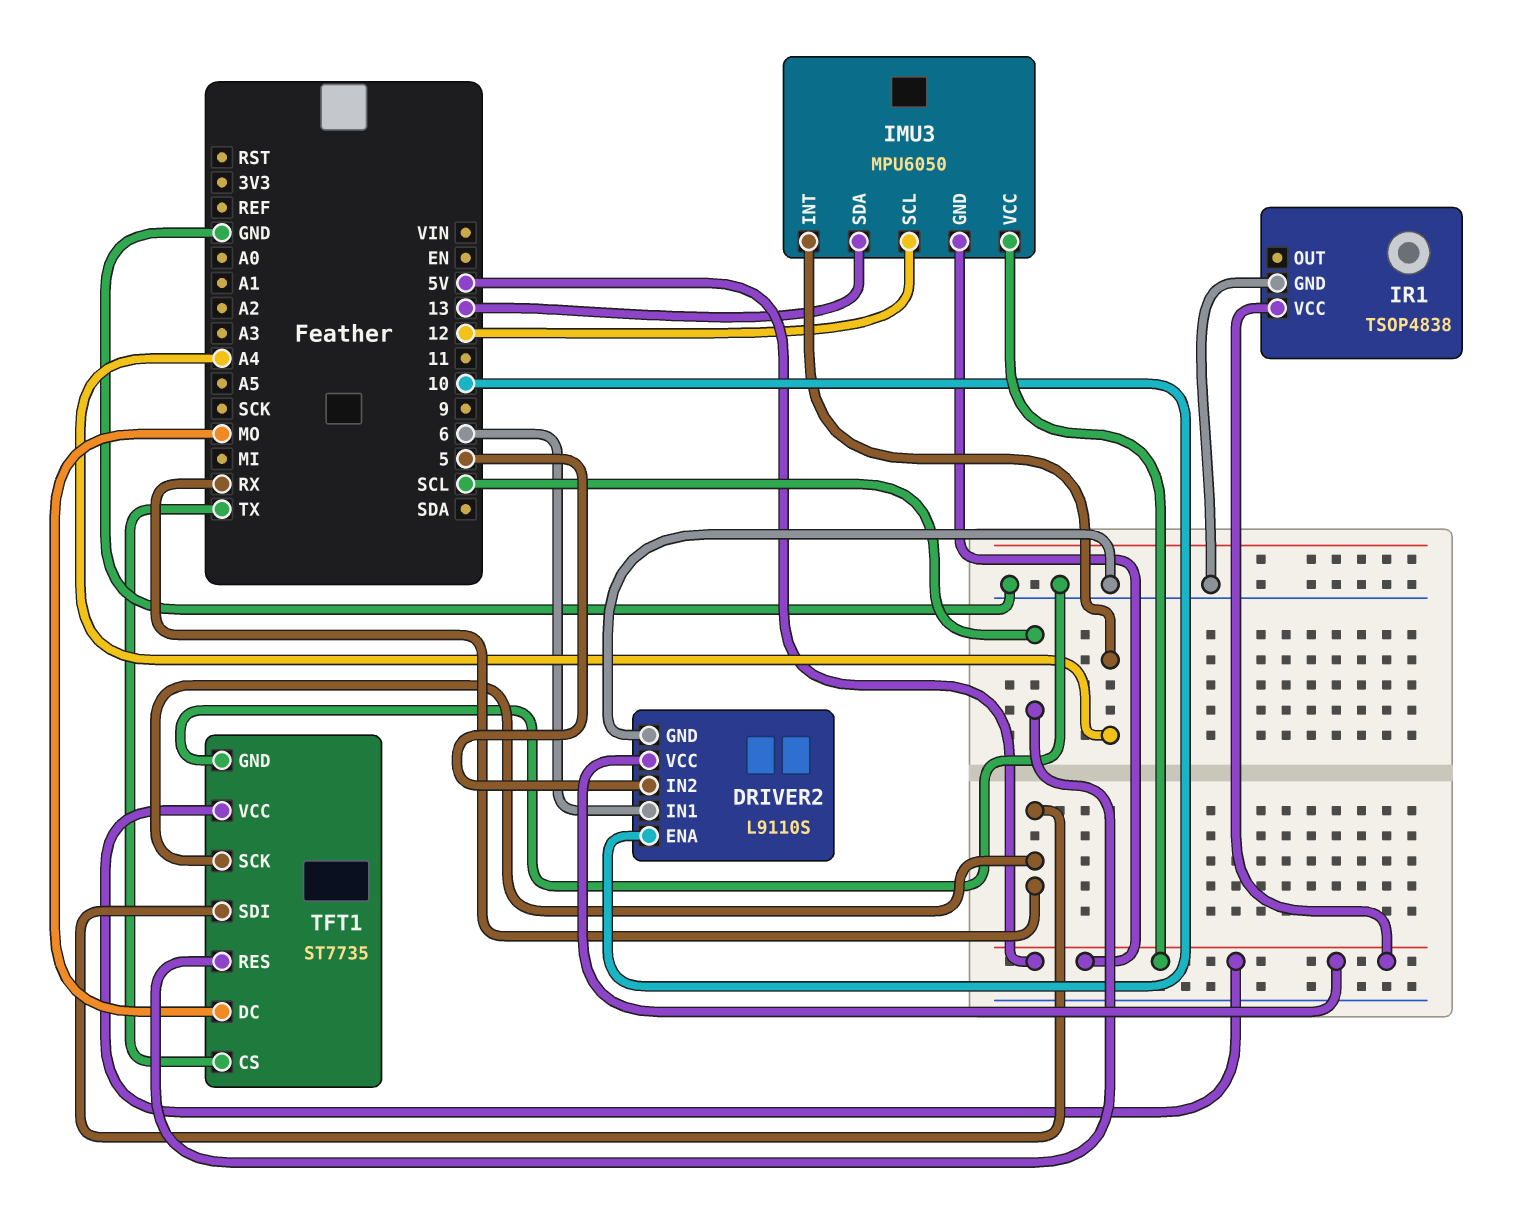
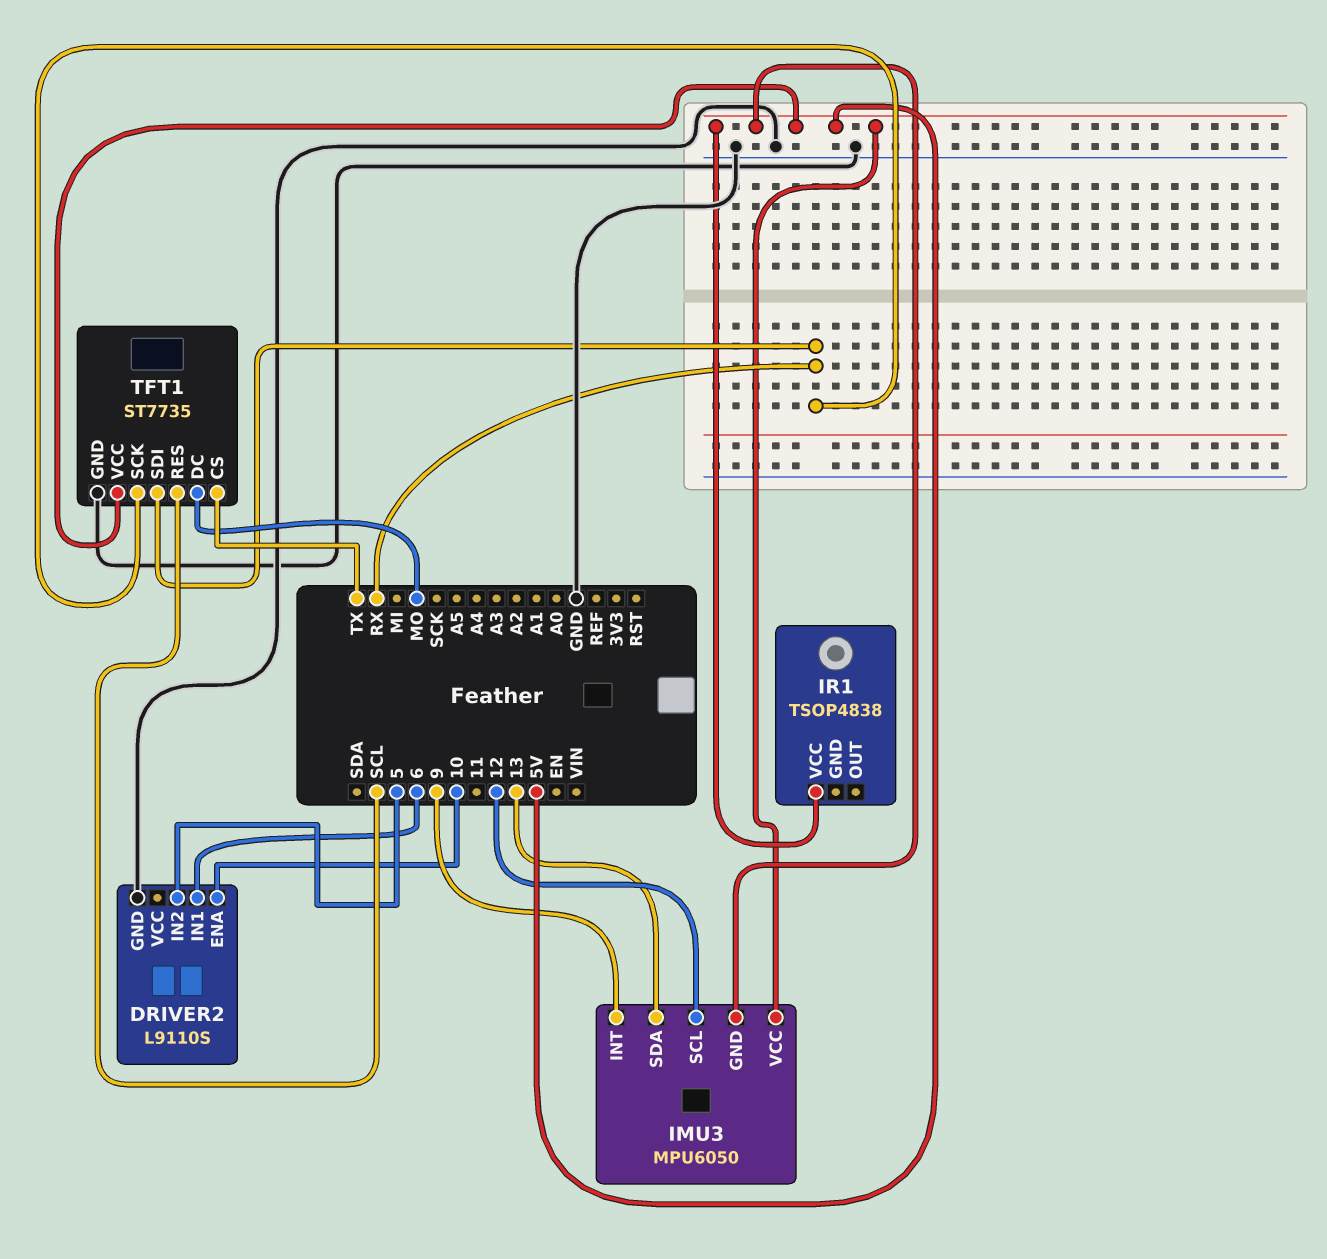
DRIVER2 pin VCC: 5V -> none
IMU3 pin INT: A4 -> 9
IR1 pin GND: GND -> none

